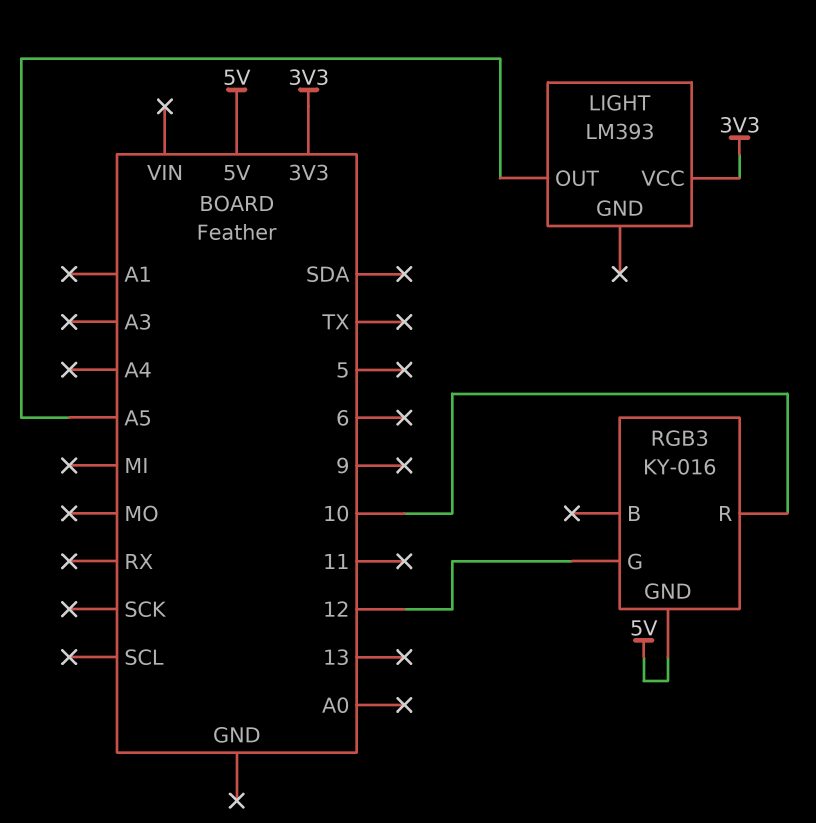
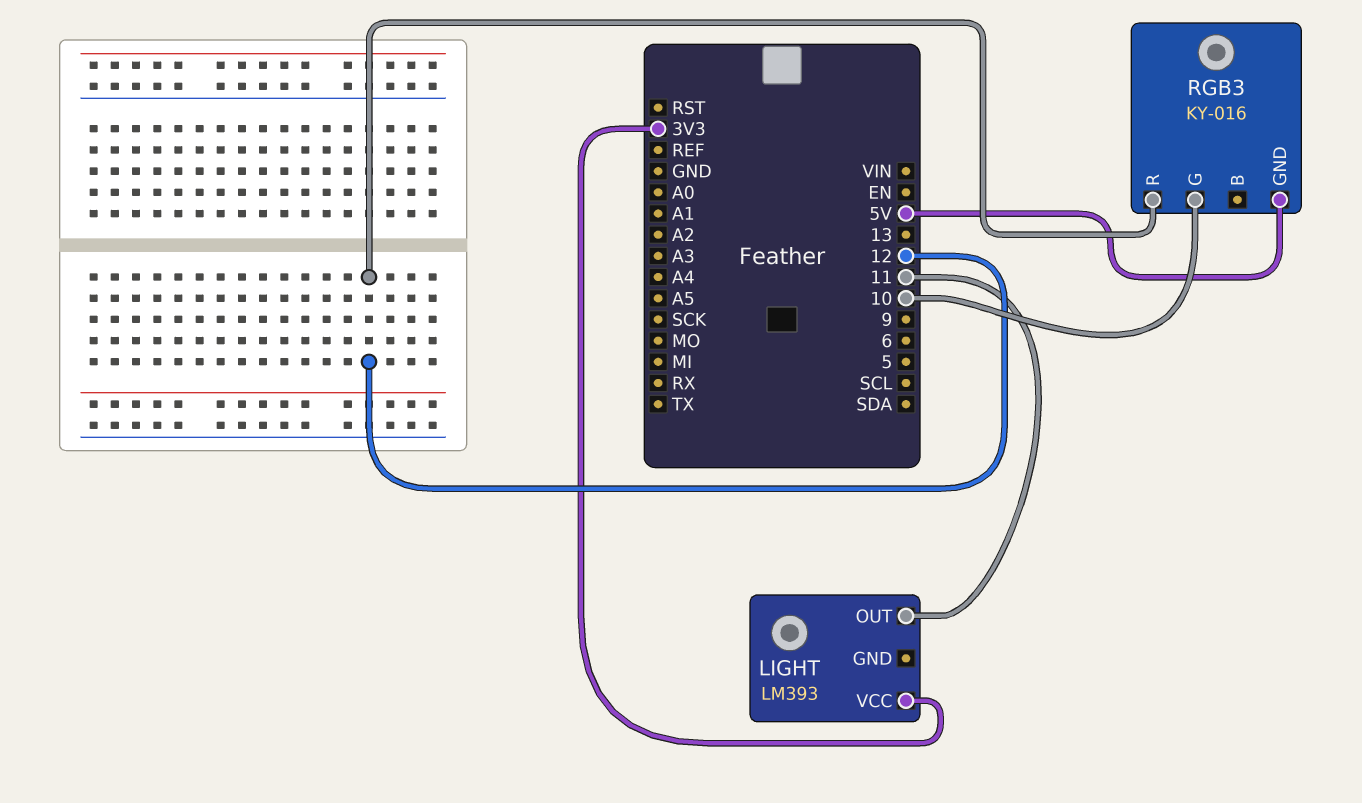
LIGHT pin OUT: A5 -> 11
RGB3 pin G: 12 -> 10
RGB3 pin R: 10 -> 12

